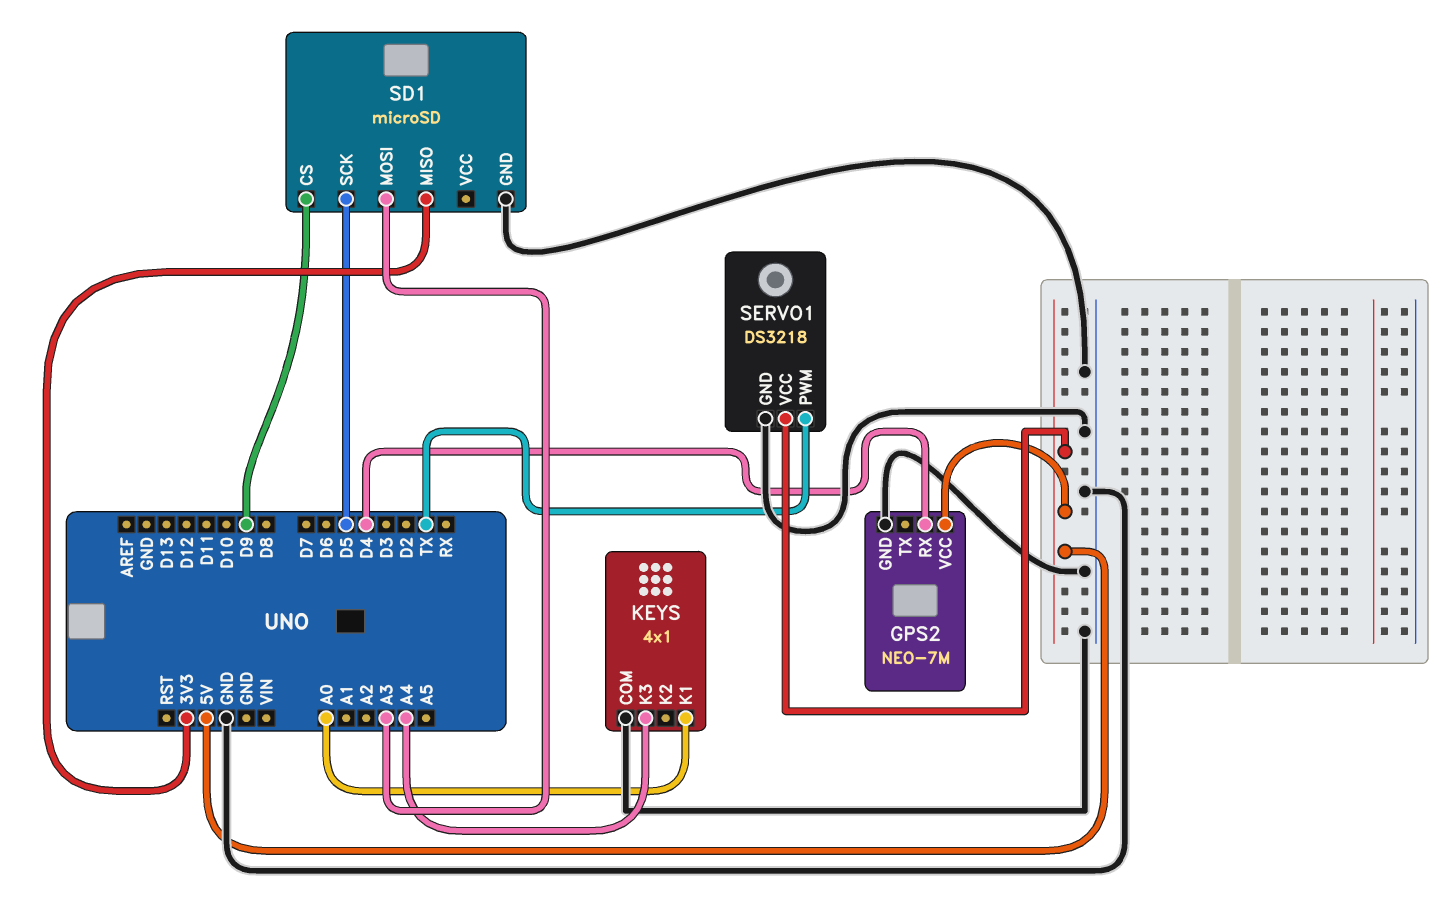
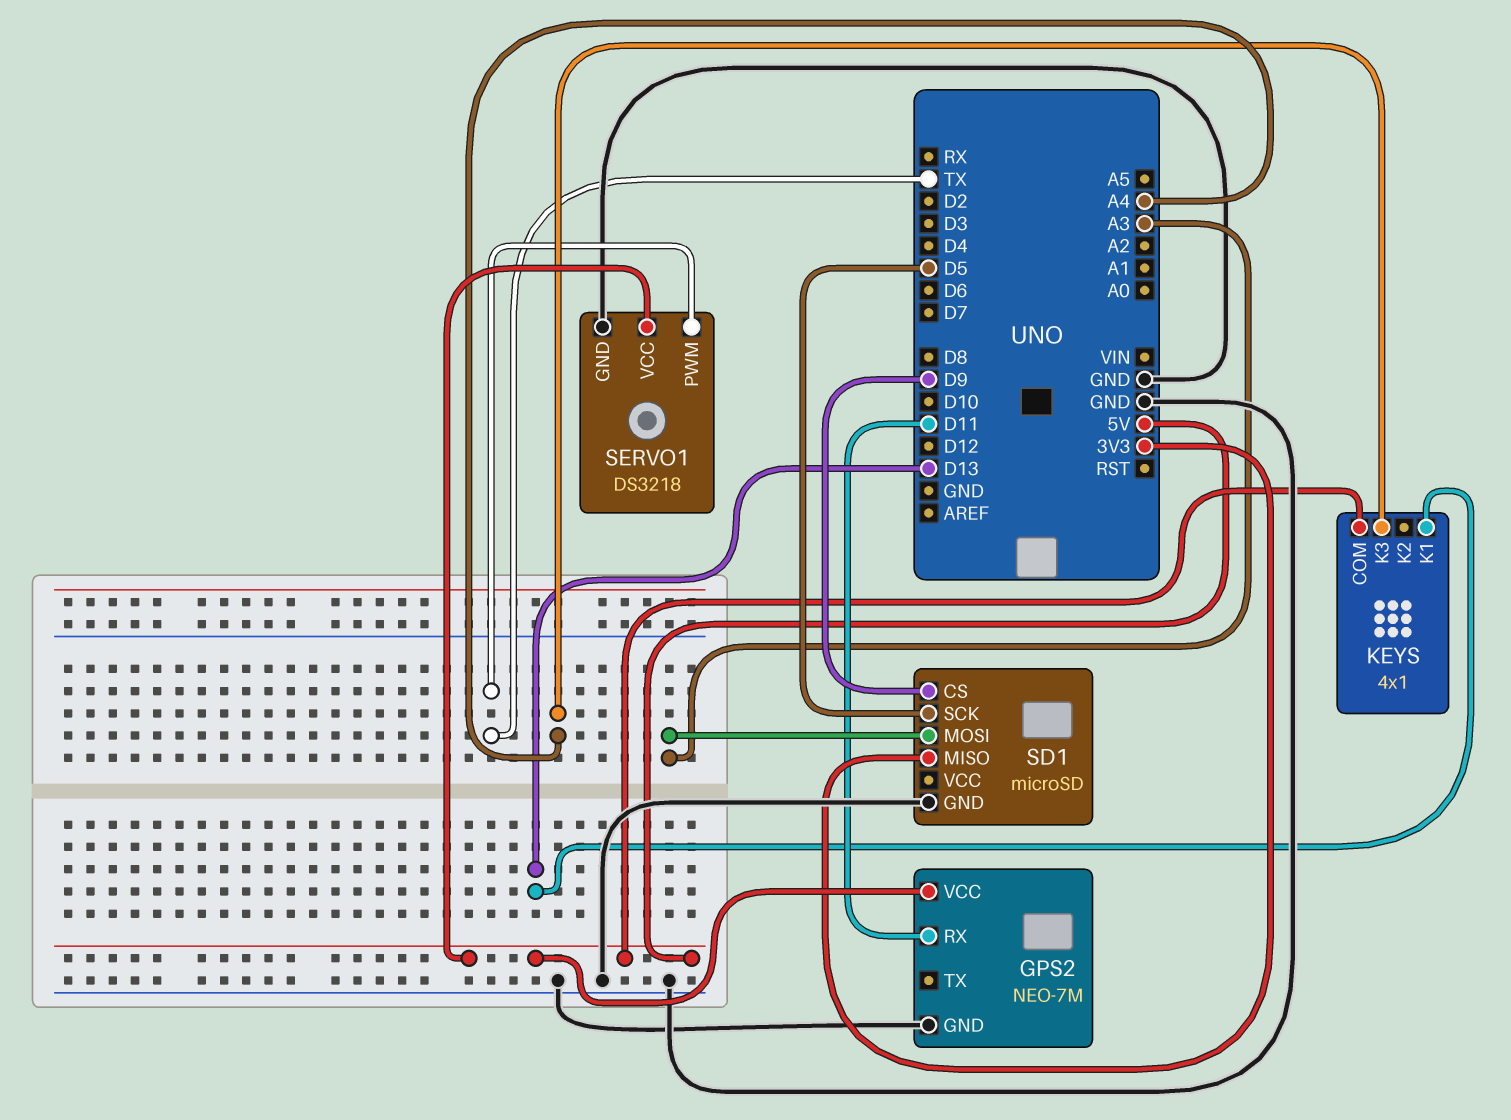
GPS2 pin RX: D4 -> D11
KEYS pin COM: GND -> 5V
KEYS pin K1: A0 -> D13

